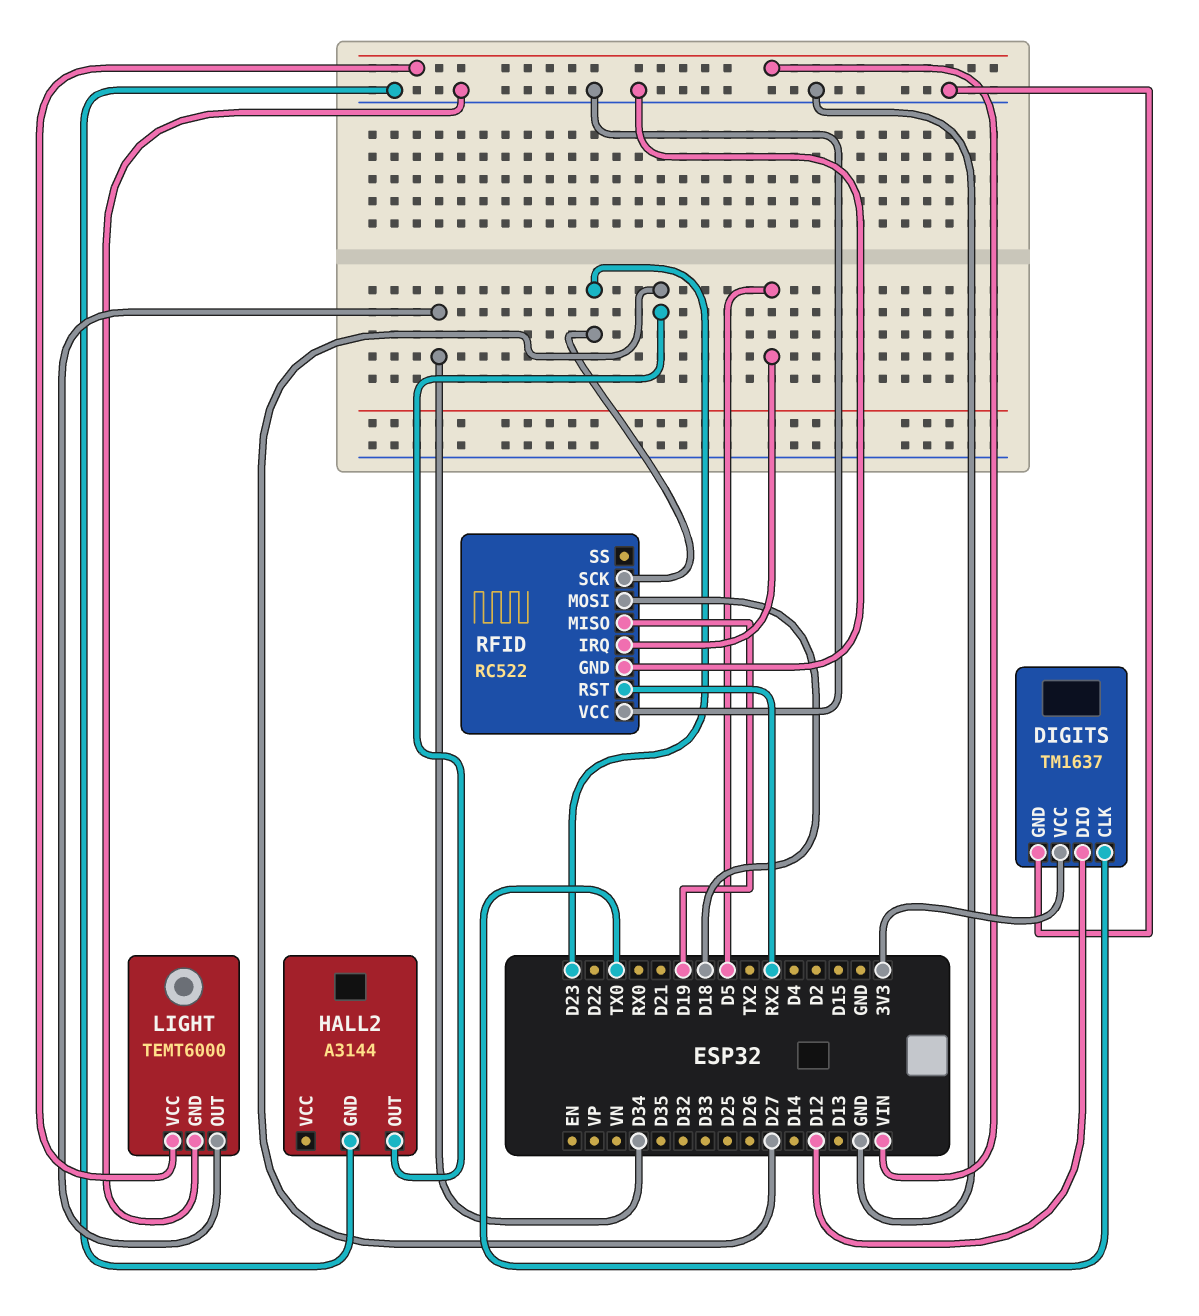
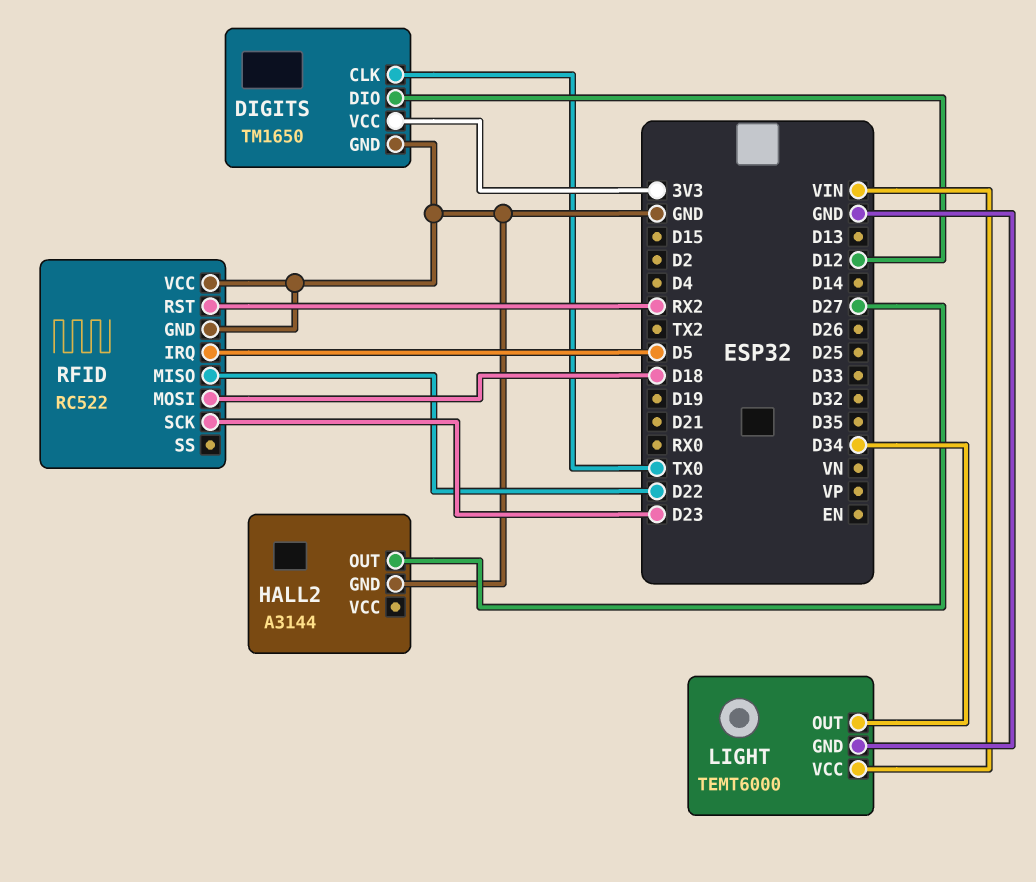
DIGITS: TM1637 -> TM1650
RFID pin MISO: D19 -> D22

